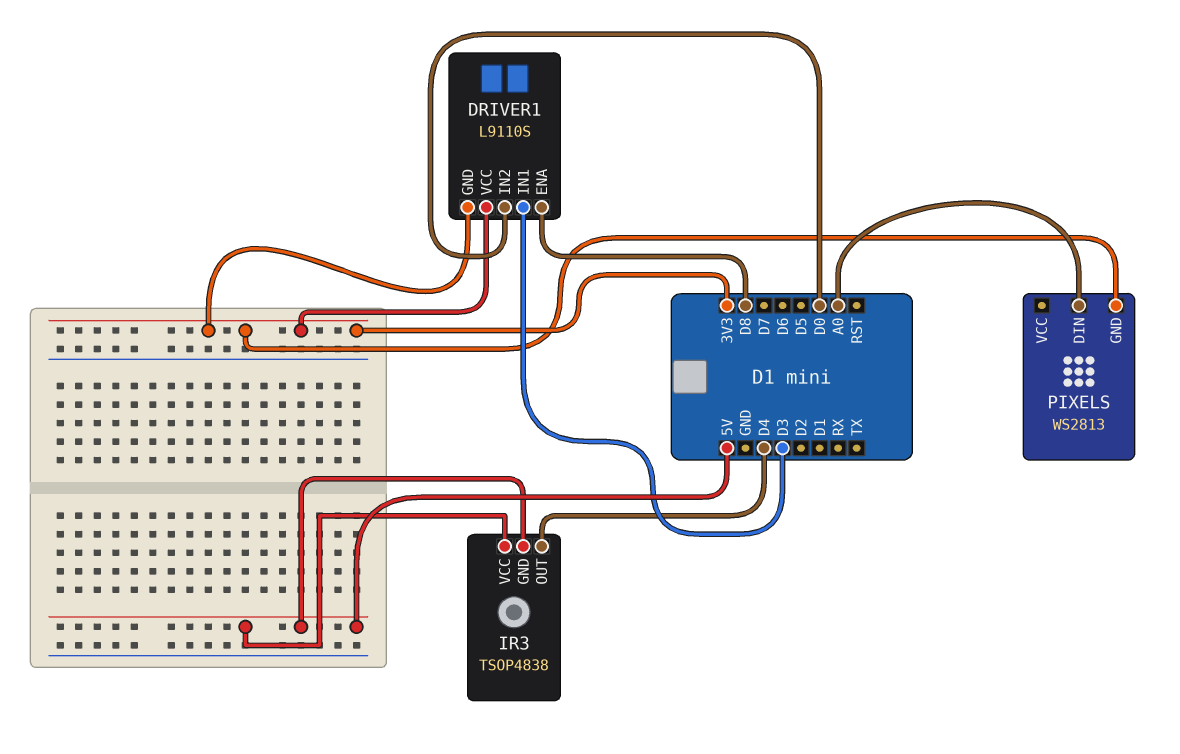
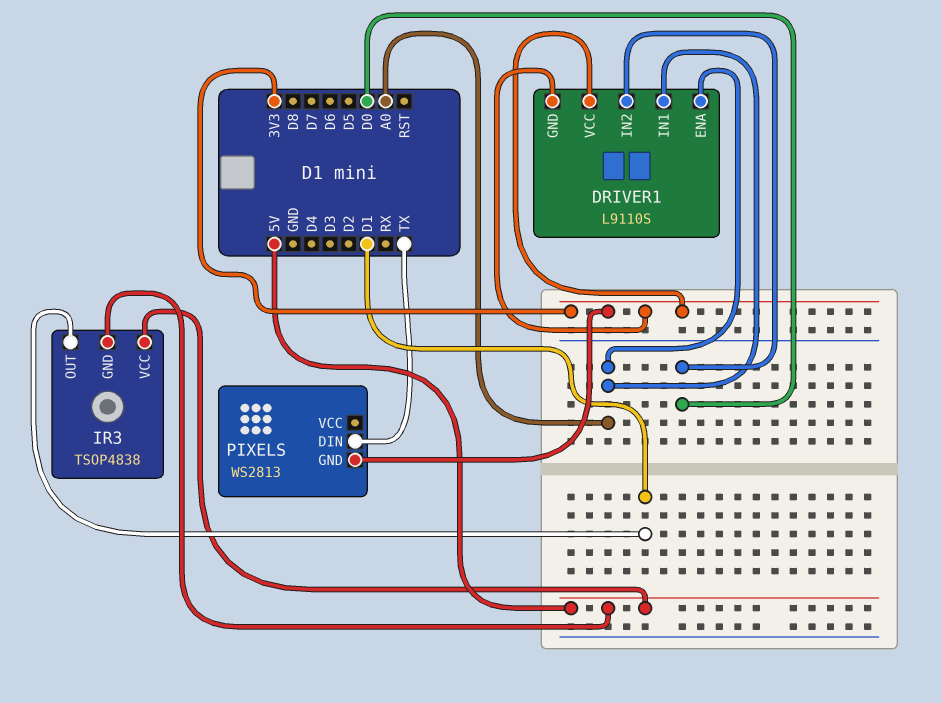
DRIVER1 pin ENA: D8 -> A0
DRIVER1 pin IN1: D3 -> A0
IR3 pin OUT: D4 -> D1
PIXELS pin DIN: A0 -> TX

